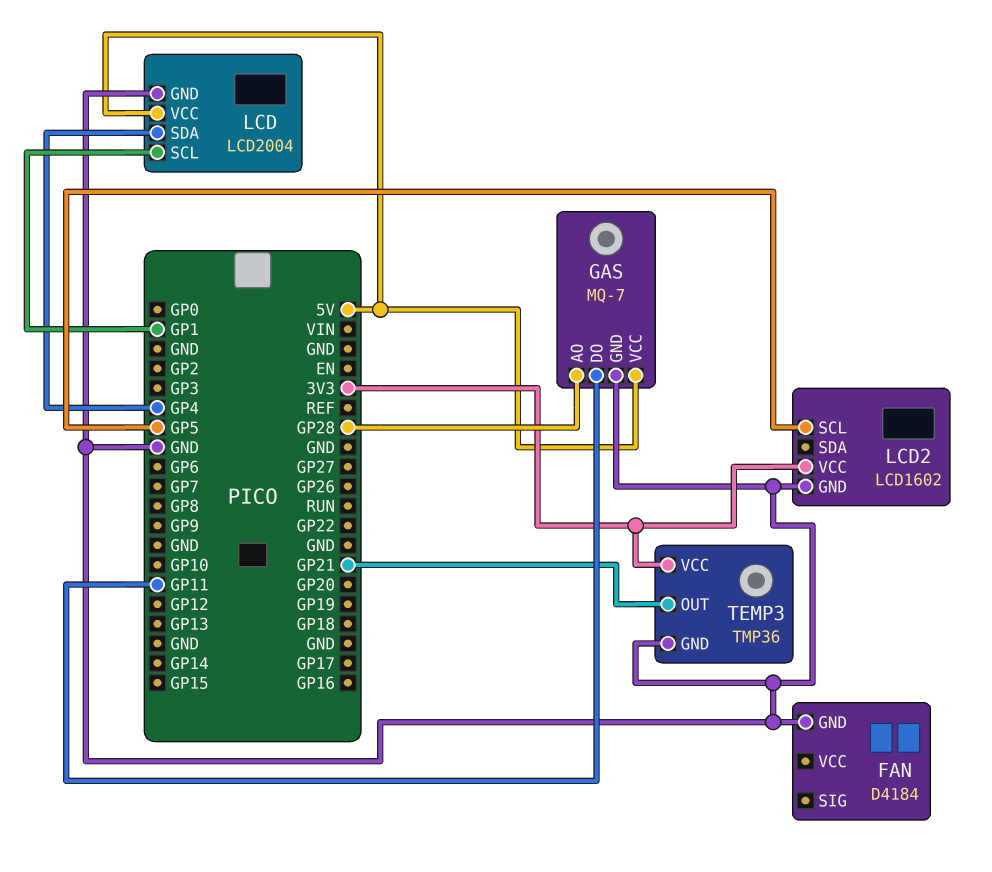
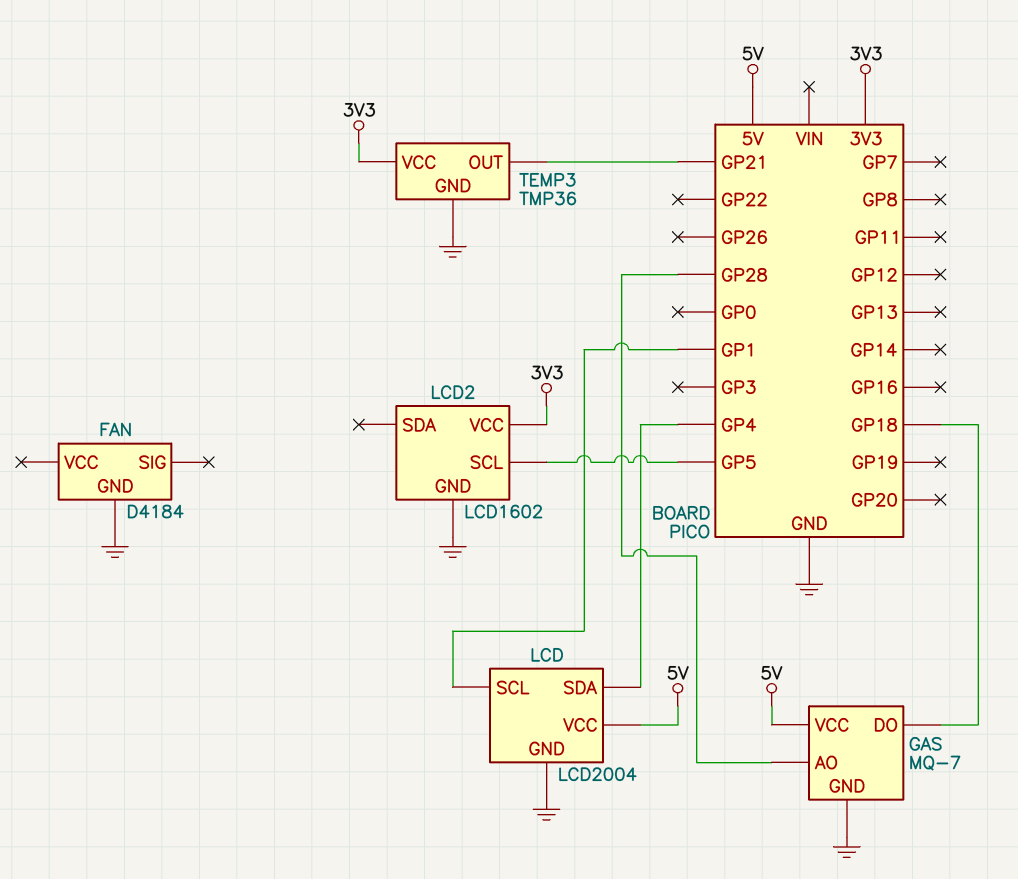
GAS pin DO: GP11 -> GP18

